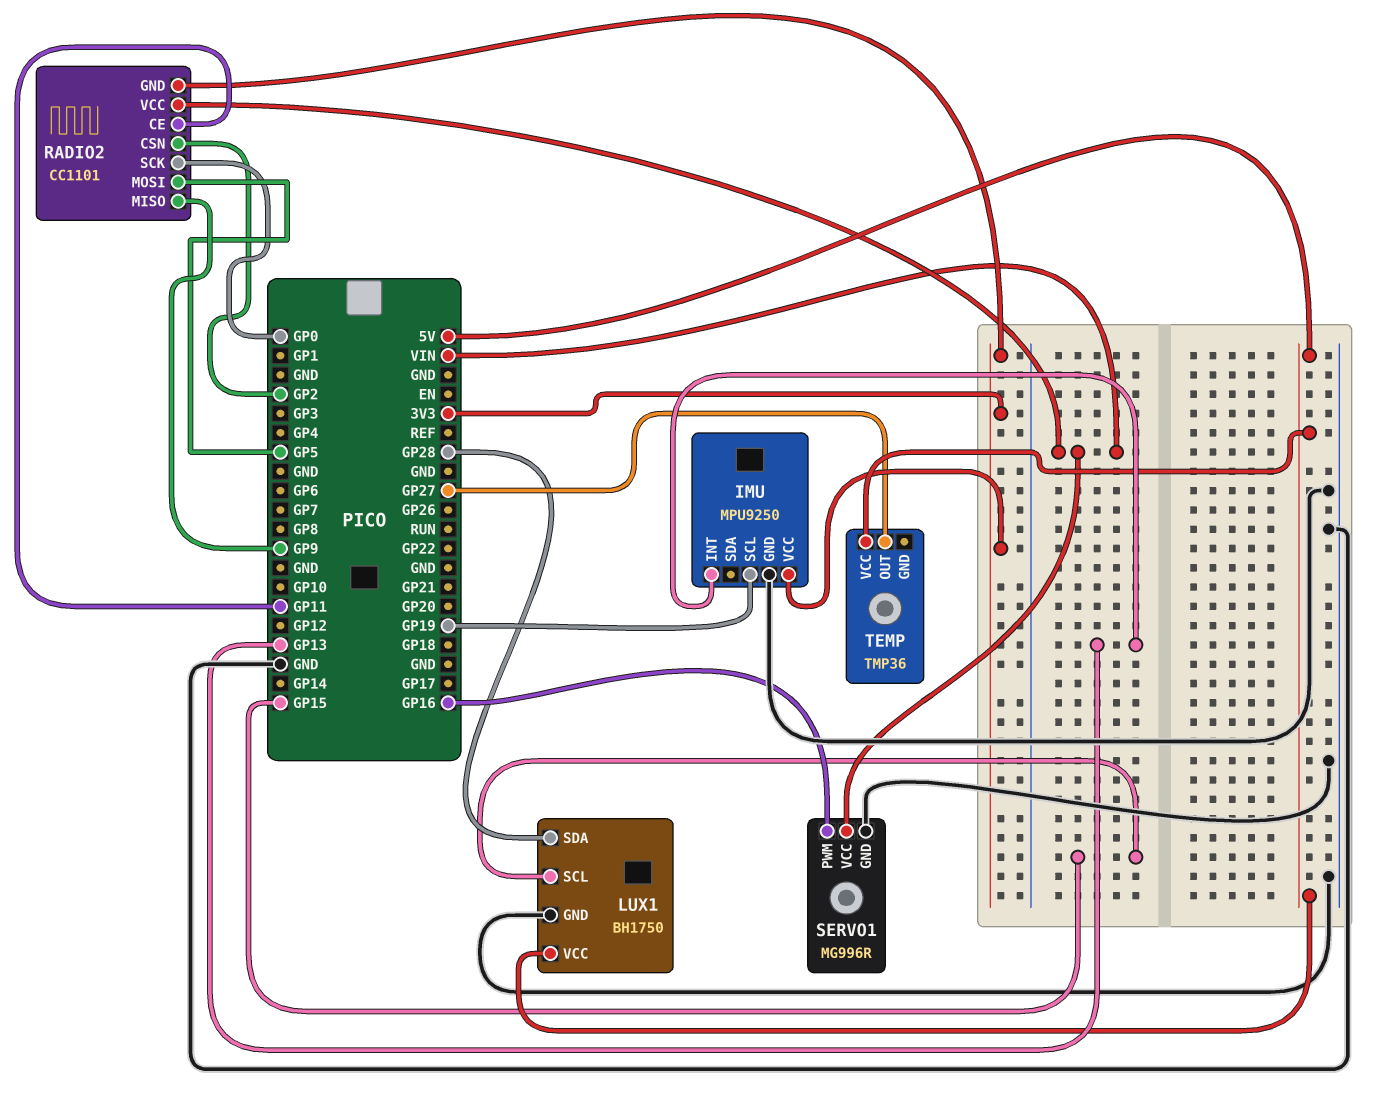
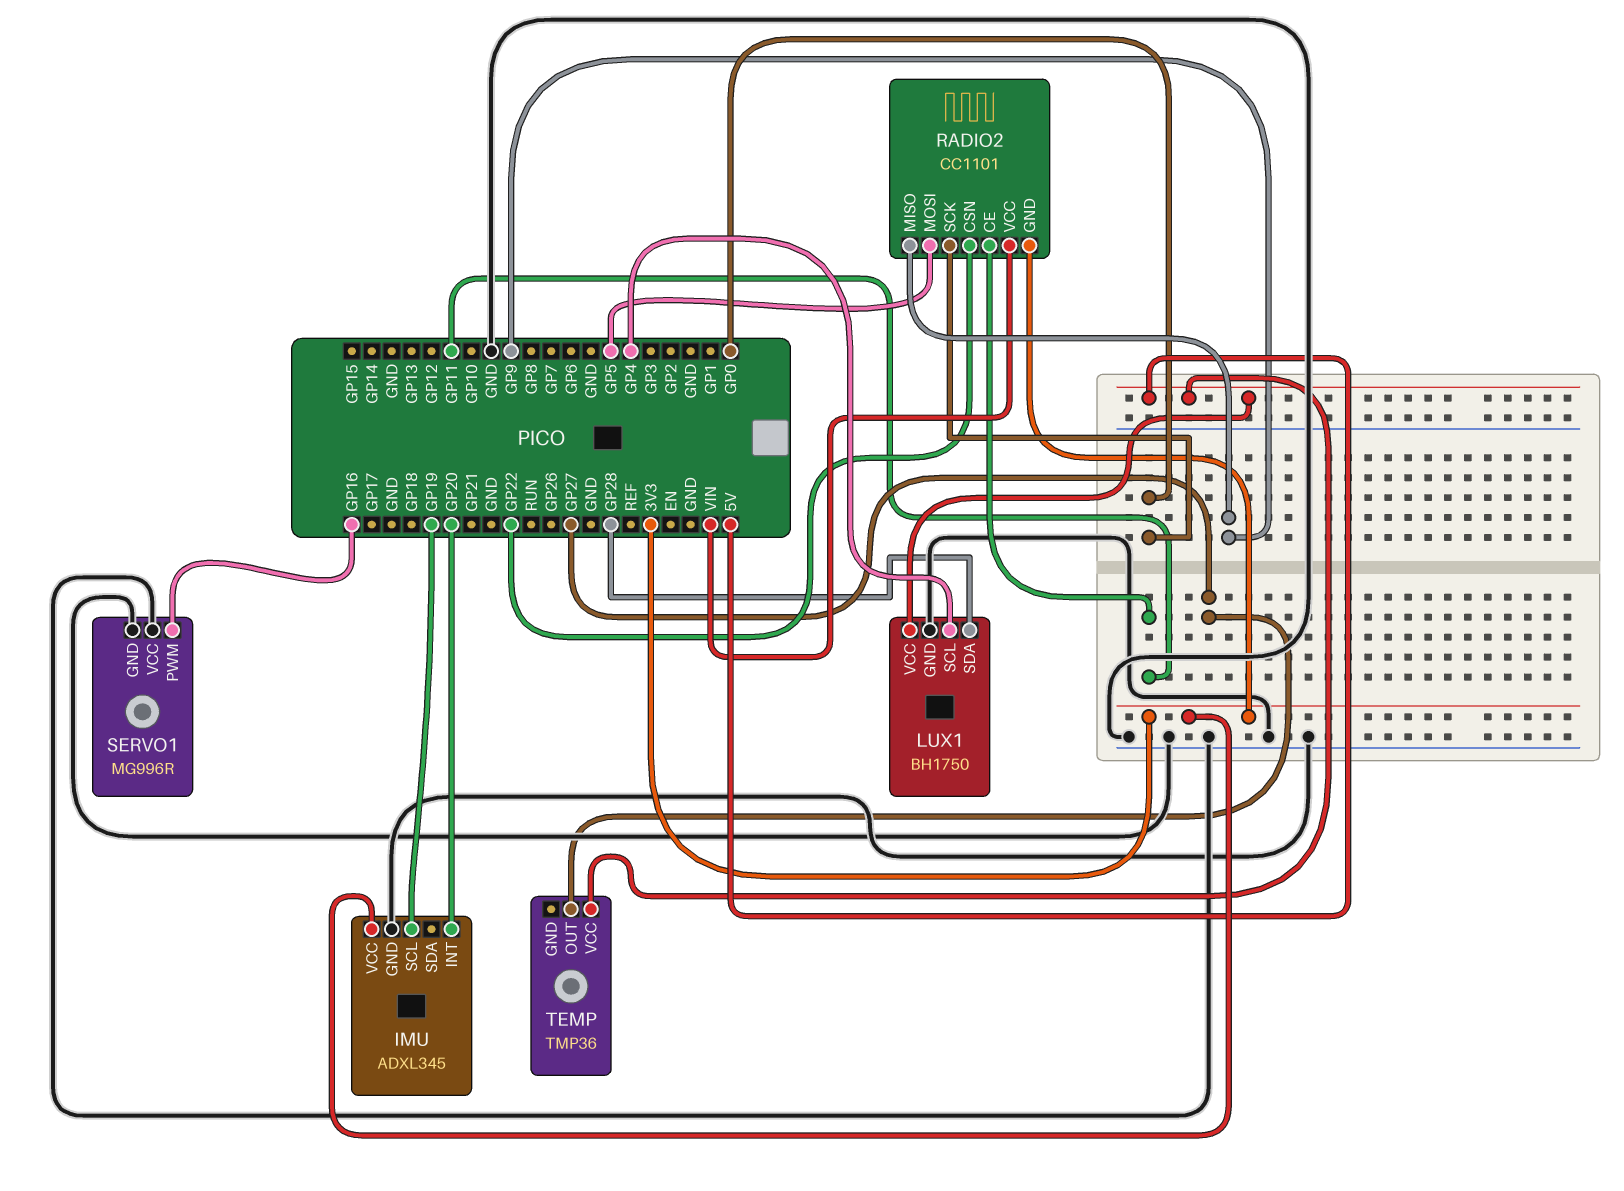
IMU: MPU9250 -> ADXL345
IMU pin INT: GP13 -> GP20
LUX1 pin SCL: GP15 -> GP4
RADIO2 pin CSN: GP2 -> GP22
SERVO1 pin VCC: VIN -> GND

